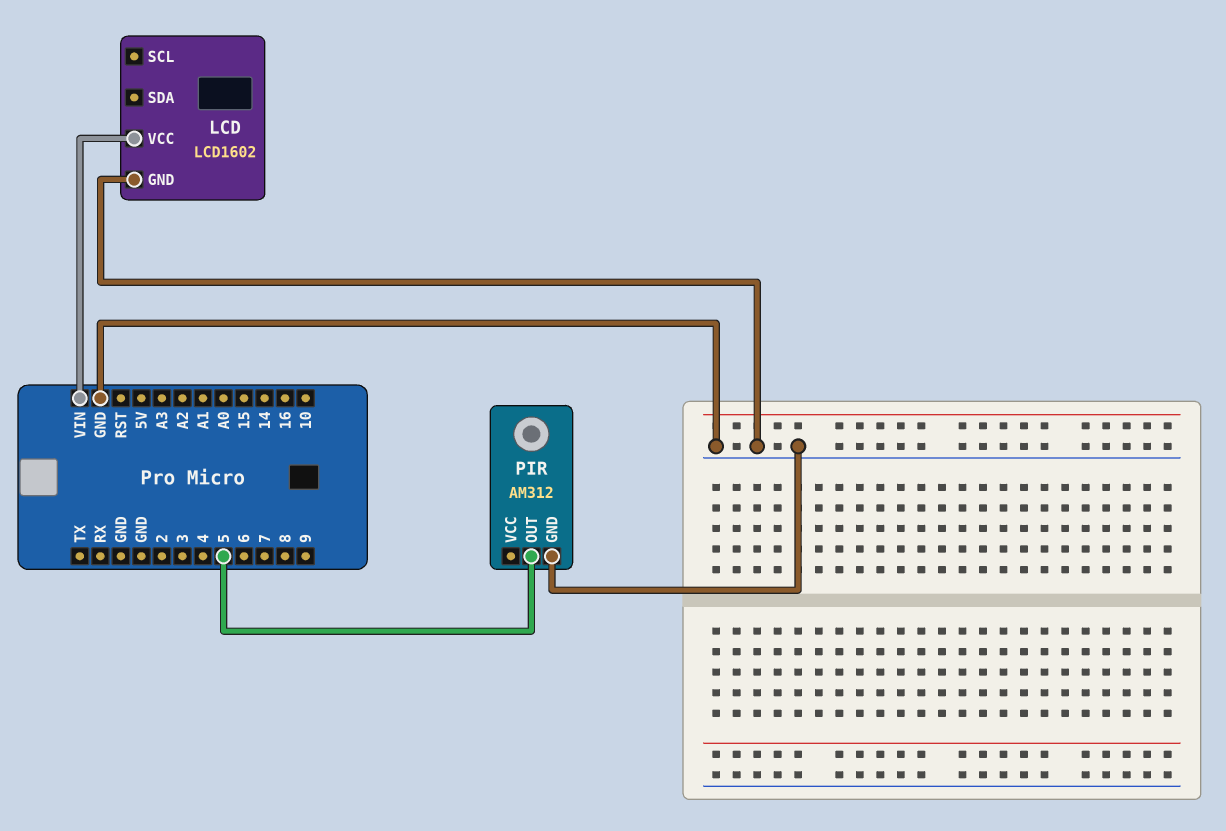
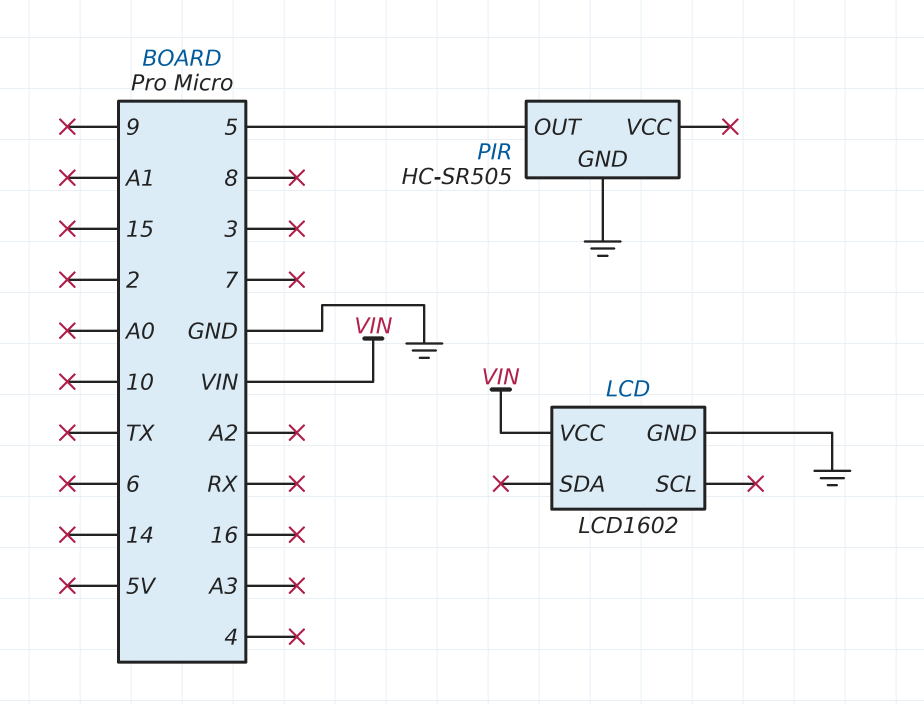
PIR: AM312 -> HC-SR505

